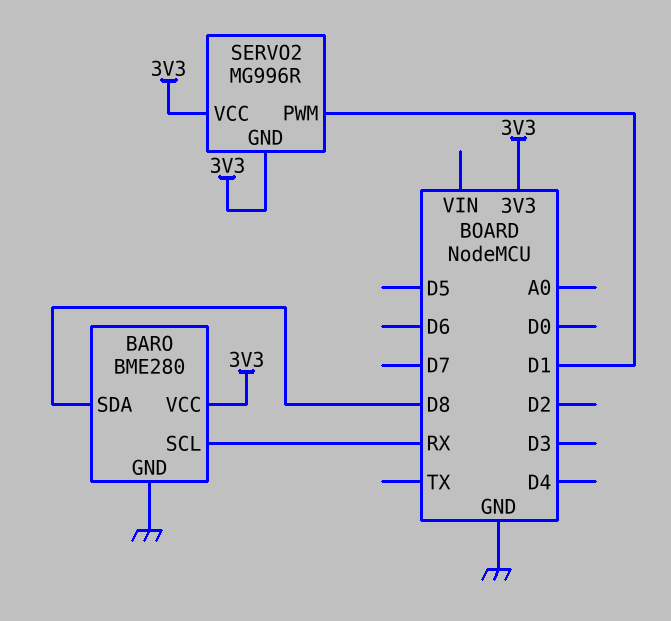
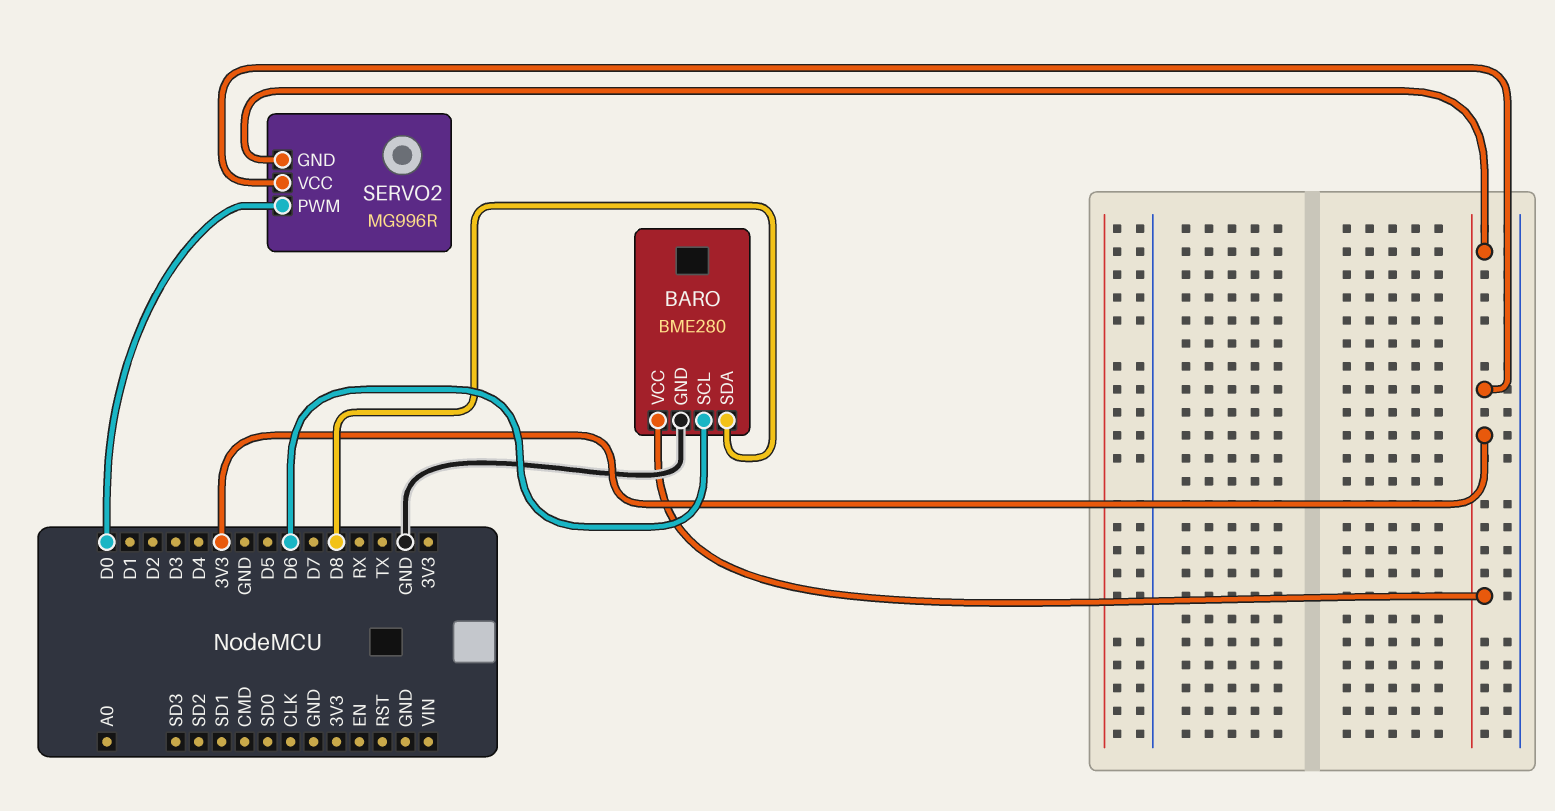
BARO pin SCL: RX -> D6
SERVO2 pin PWM: D1 -> D0

